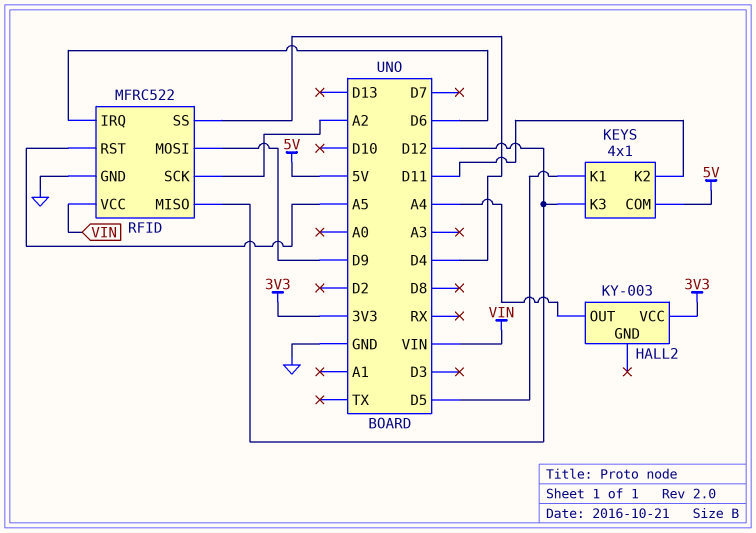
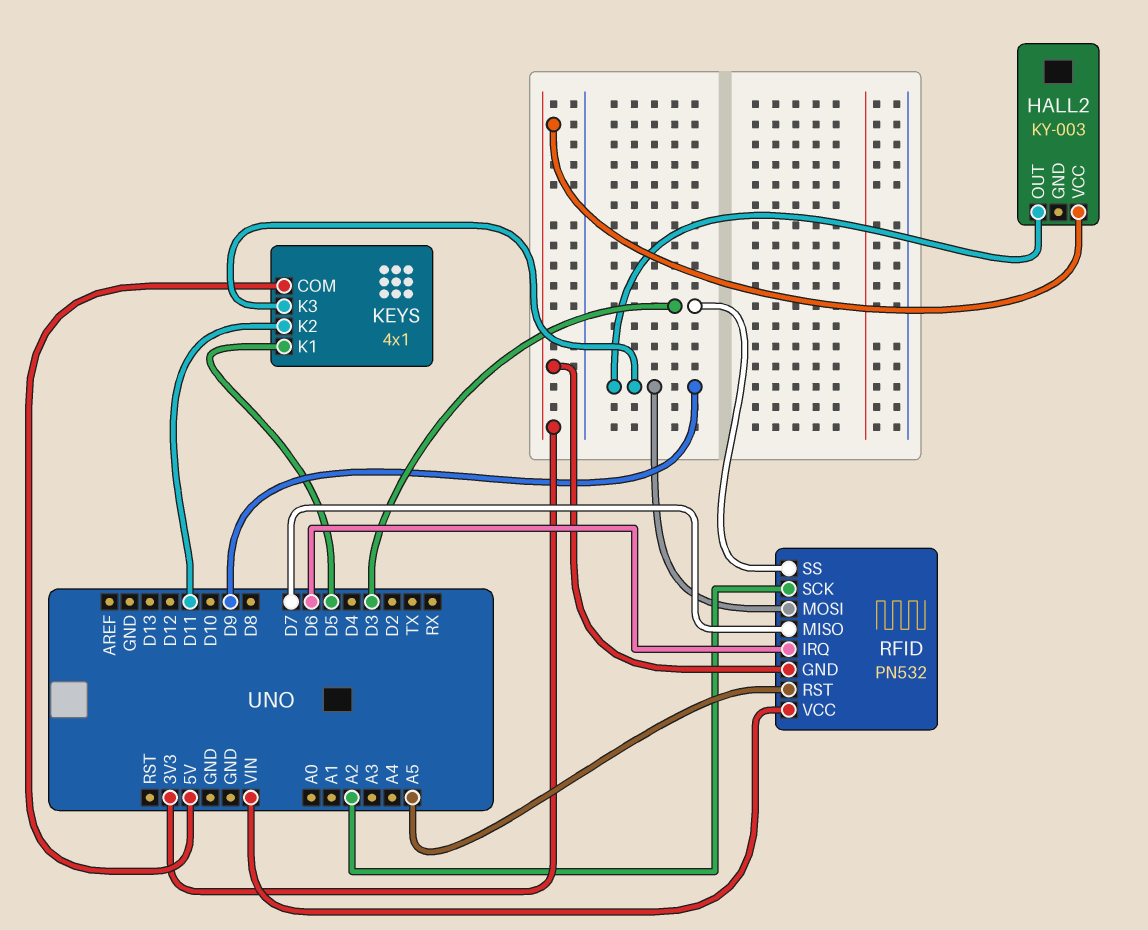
HALL2 pin OUT: A4 -> D9
KEYS pin K3: D12 -> D9
RFID: MFRC522 -> PN532
RFID pin GND: GND -> 3V3
RFID pin MISO: D12 -> D7
RFID pin SS: D4 -> D3

